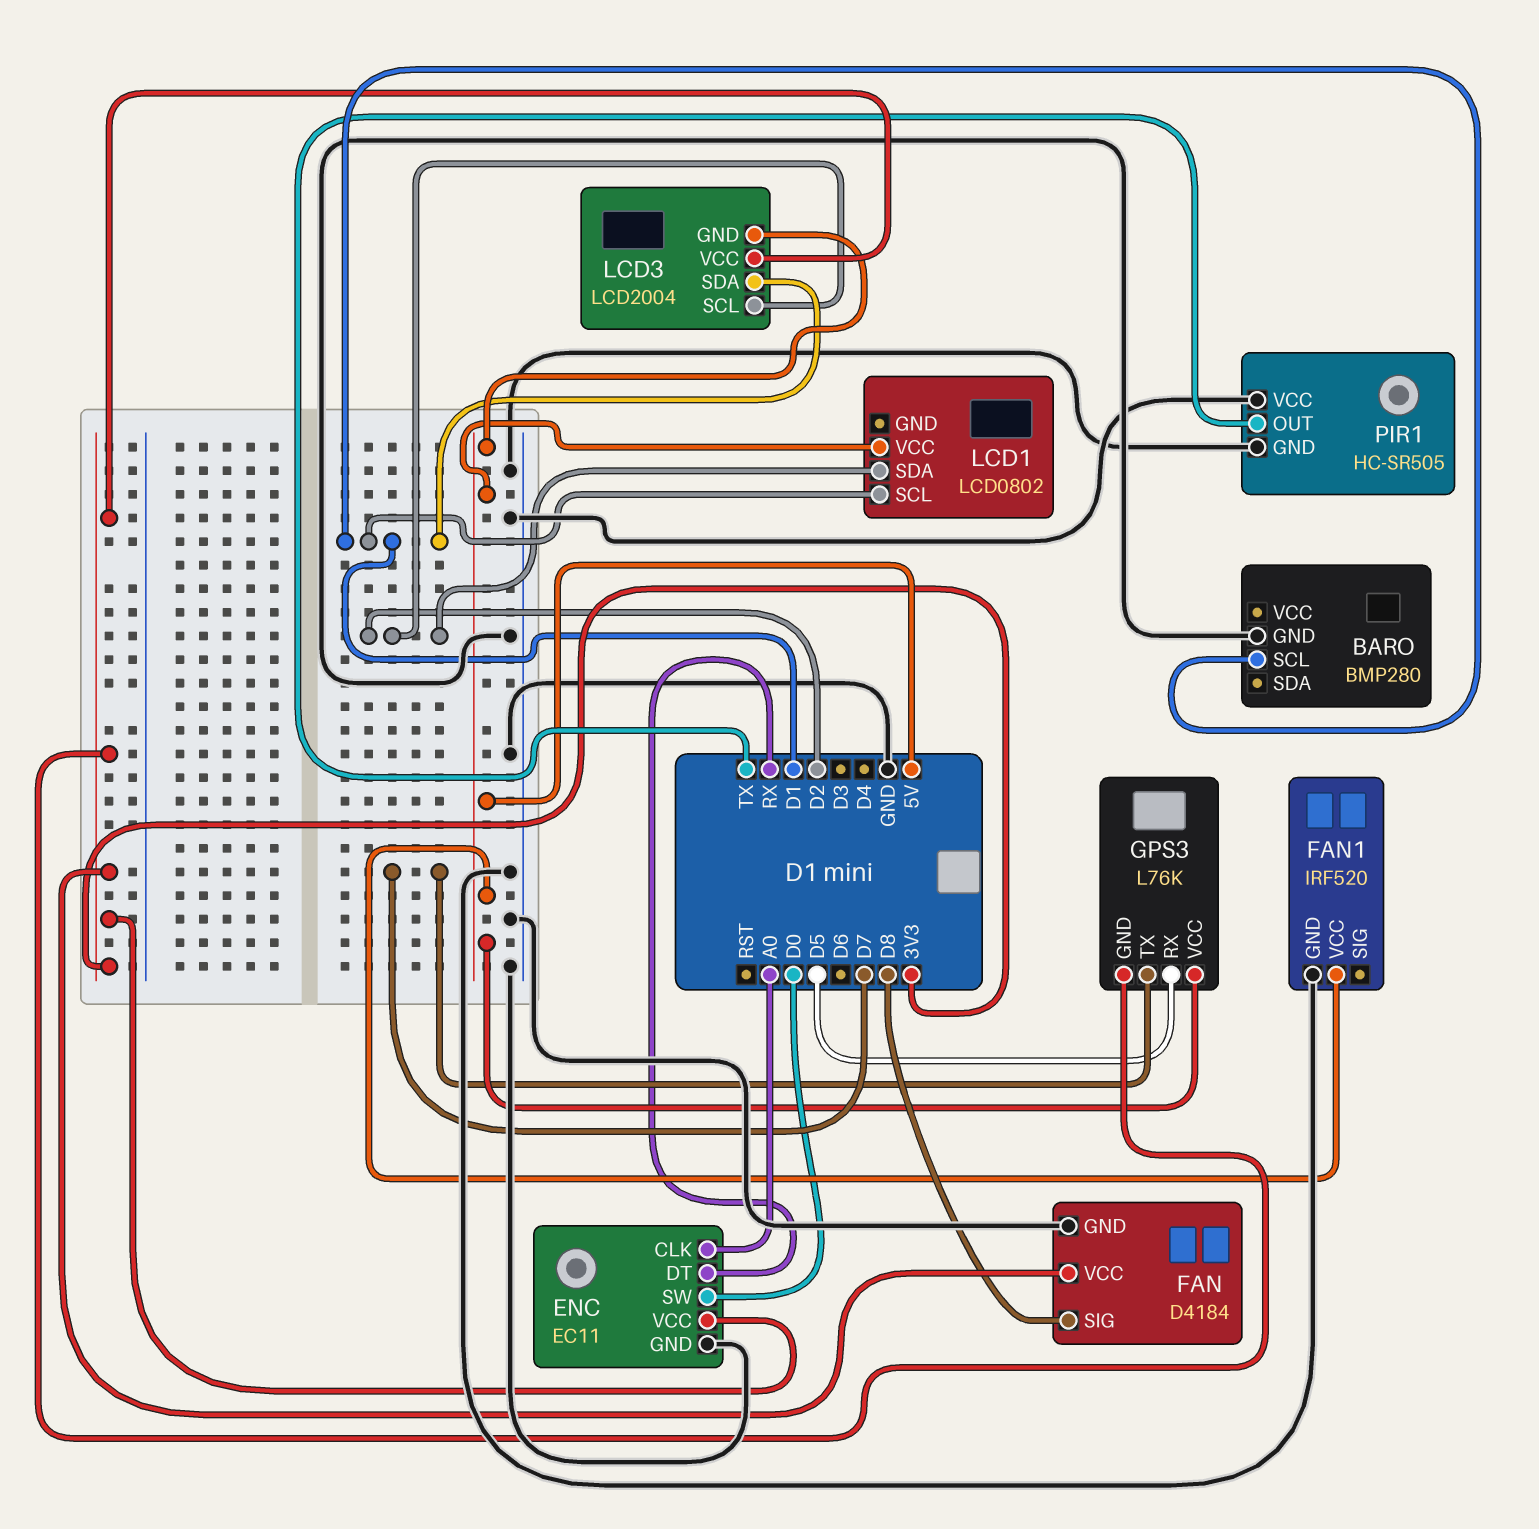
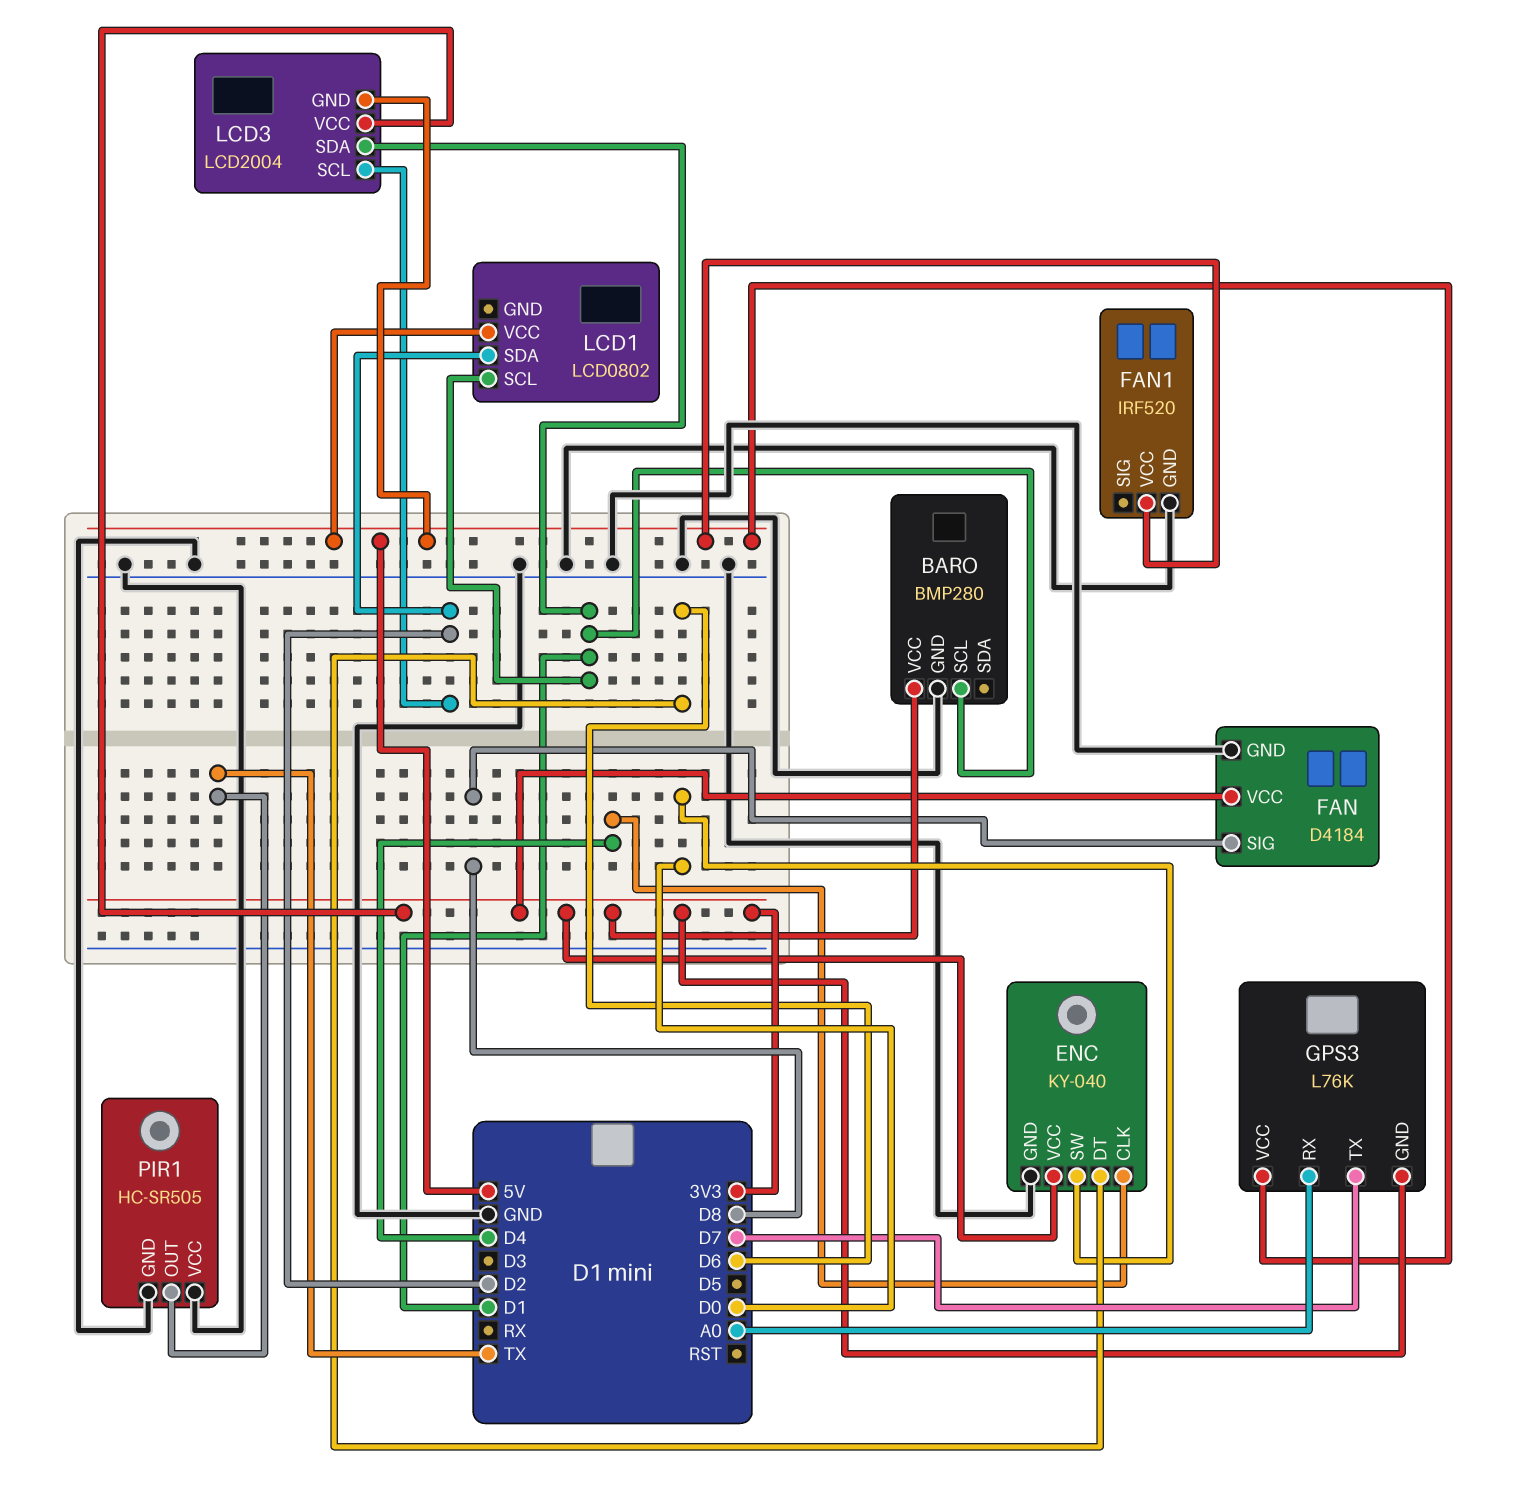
BARO pin VCC: none -> 3V3
ENC: EC11 -> KY-040
ENC pin CLK: A0 -> D4
ENC pin DT: RX -> D6
GPS3 pin RX: D5 -> A0

